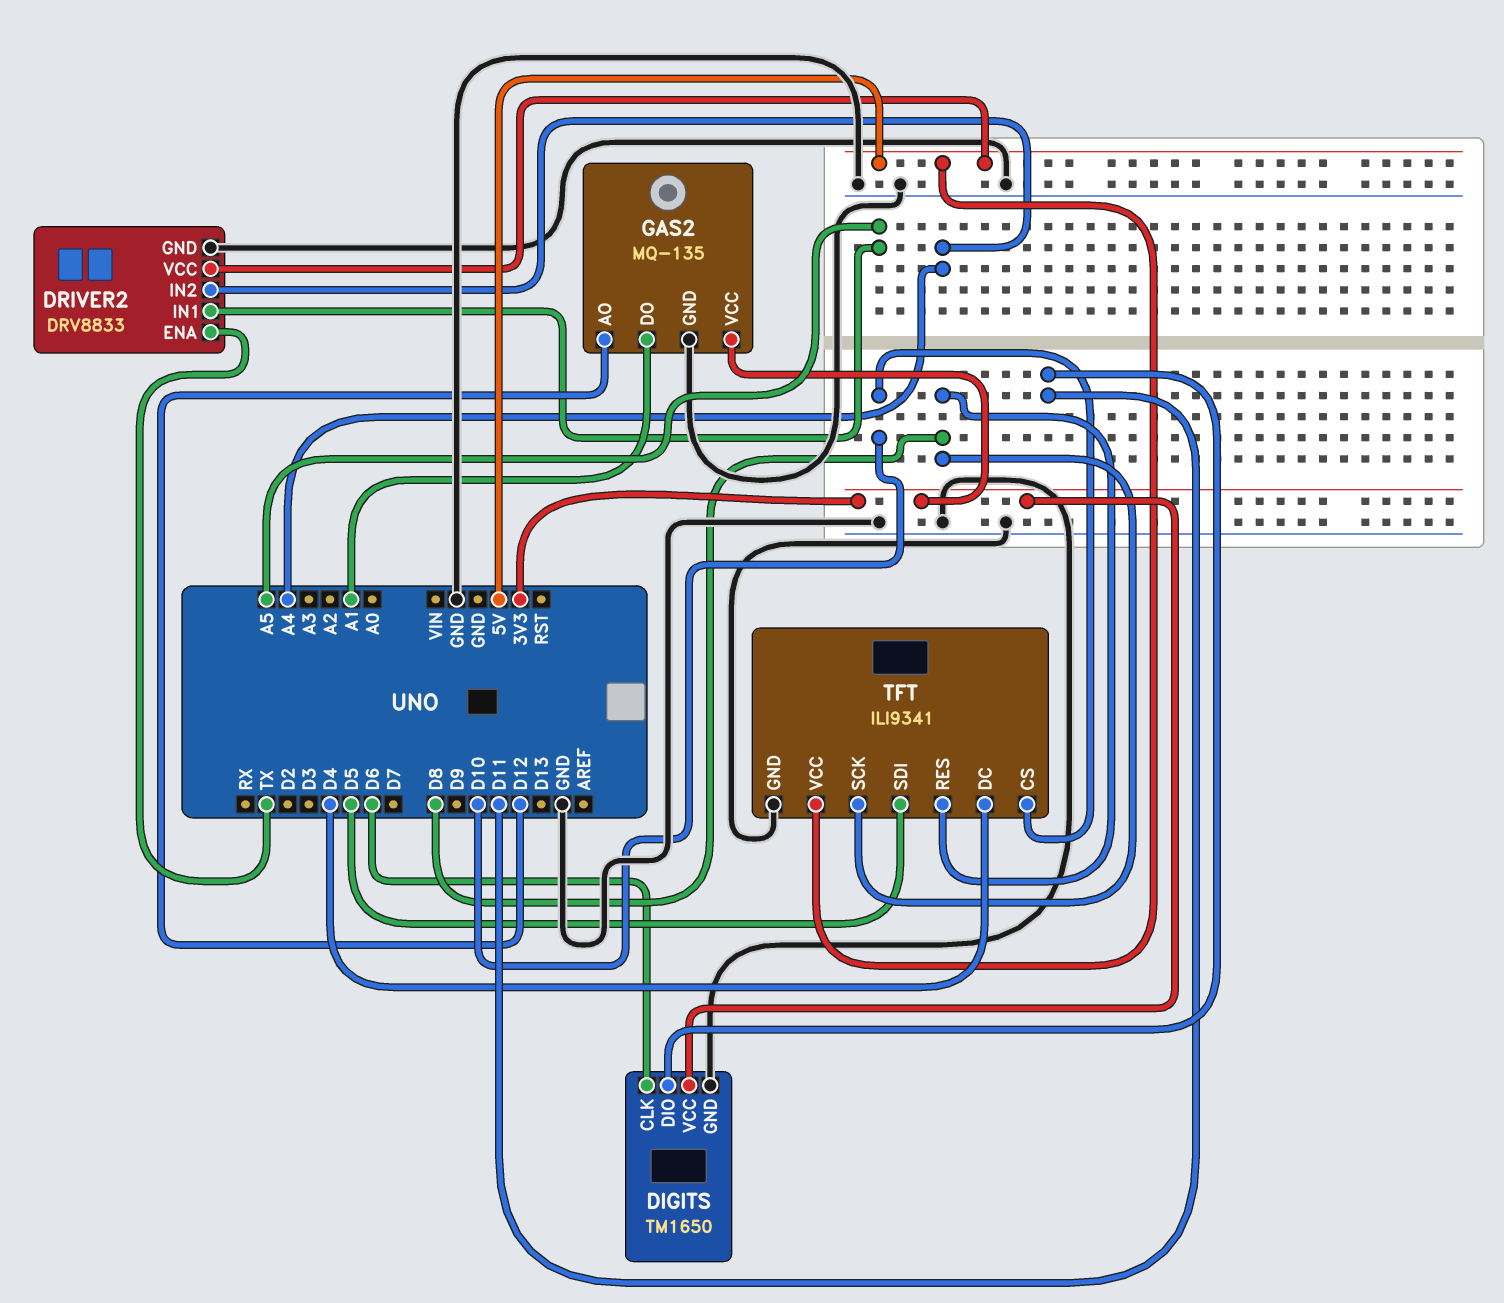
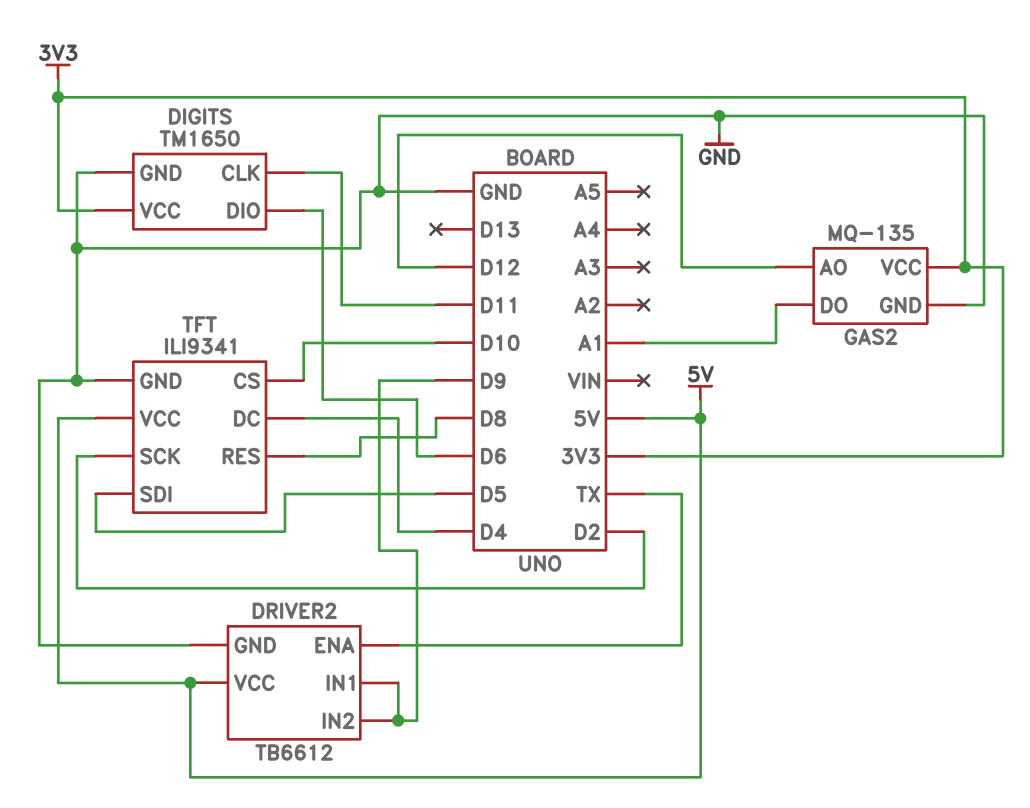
DIGITS pin CLK: D6 -> D11
DIGITS pin DIO: D11 -> D6
DRIVER2: DRV8833 -> TB6612
DRIVER2 pin IN1: A5 -> D9
DRIVER2 pin IN2: A4 -> D9
TFT pin SCK: D8 -> D2

